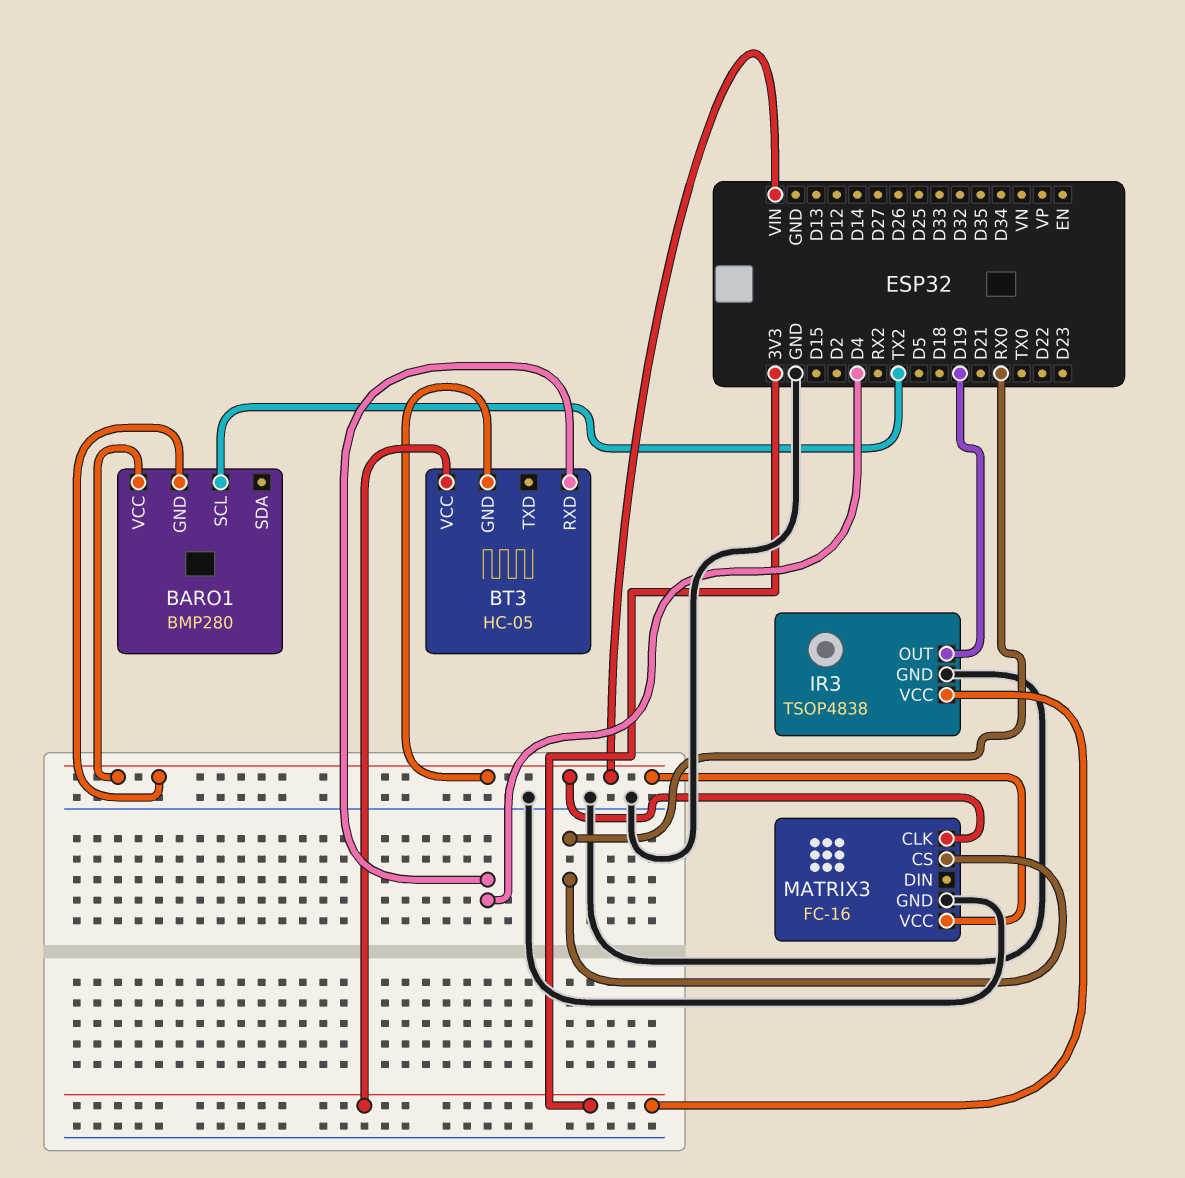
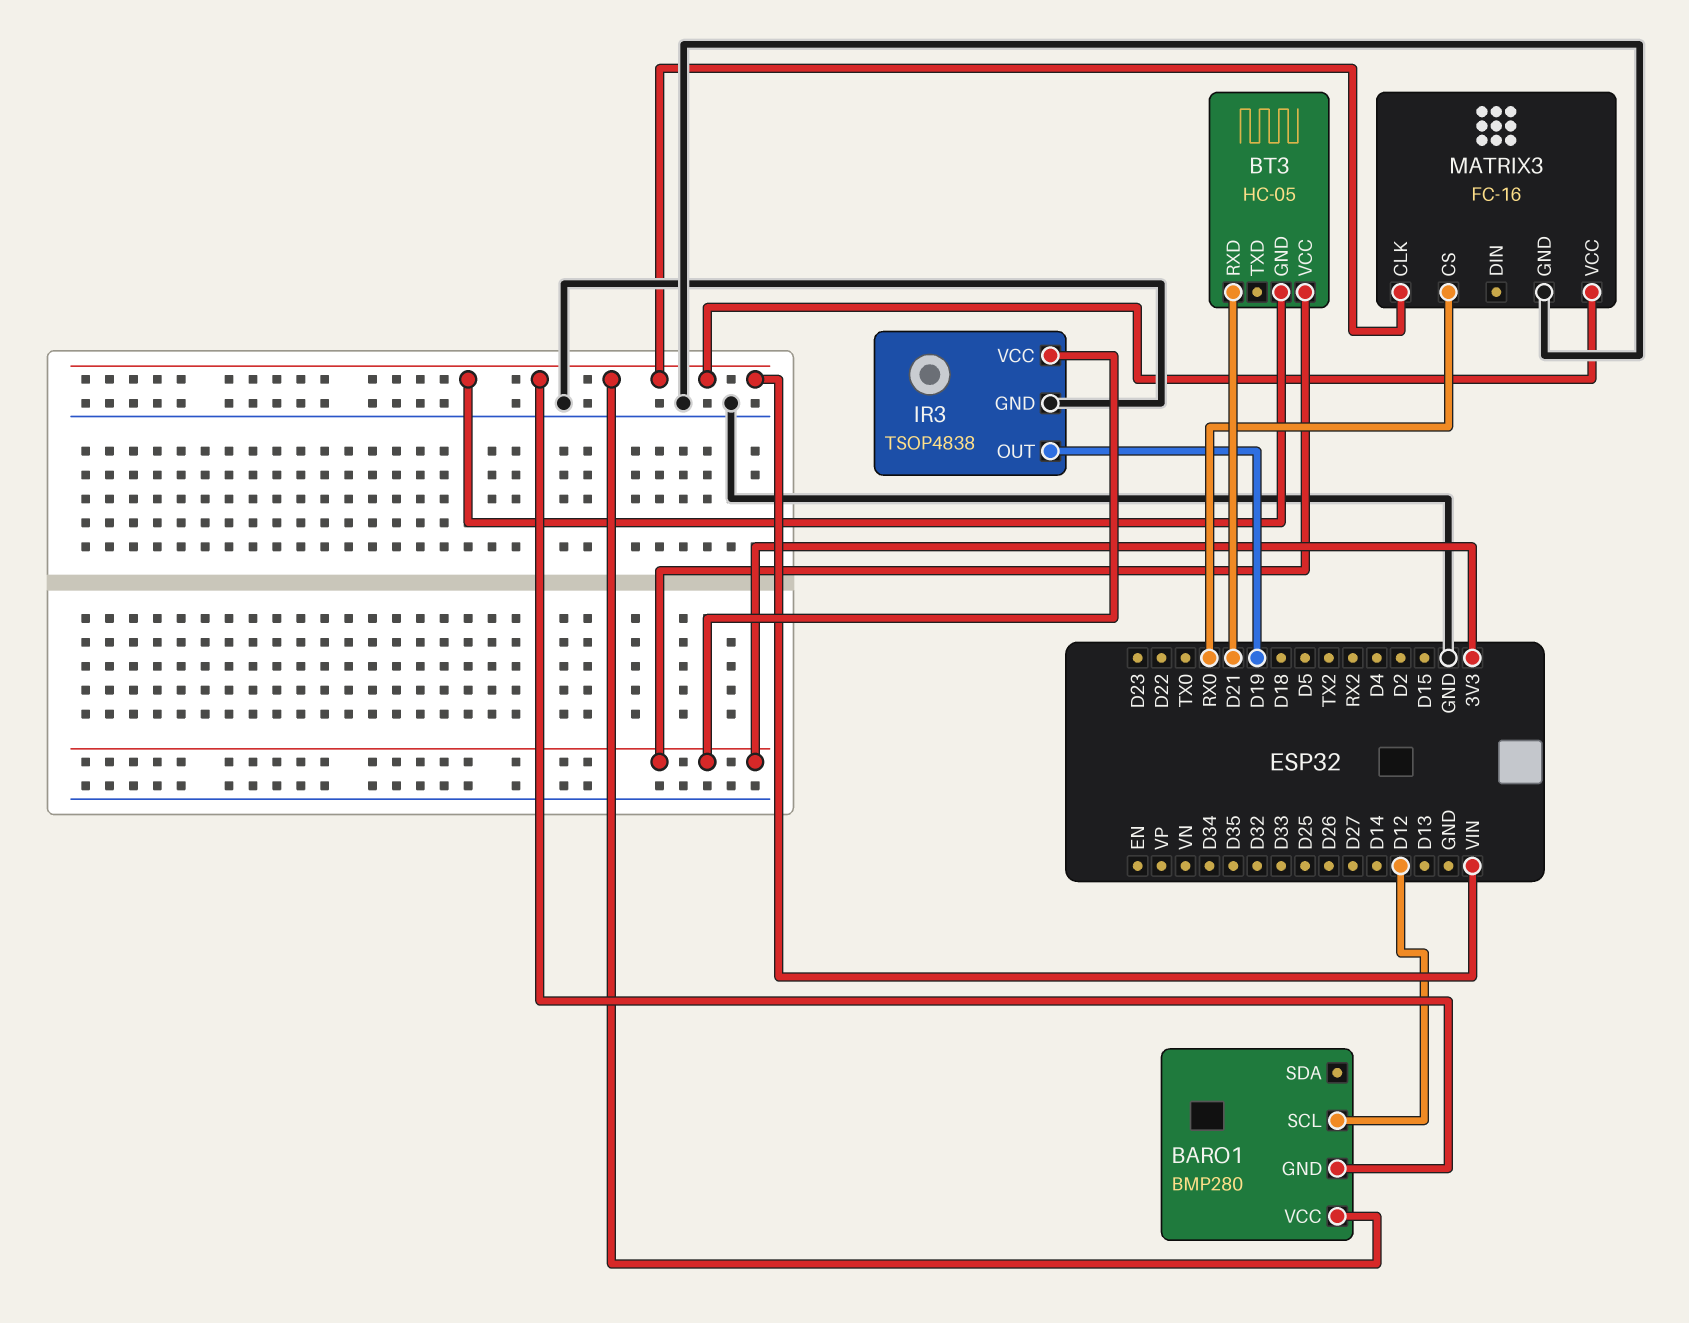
BARO1 pin SCL: TX2 -> D12
BT3 pin RXD: D4 -> D21

